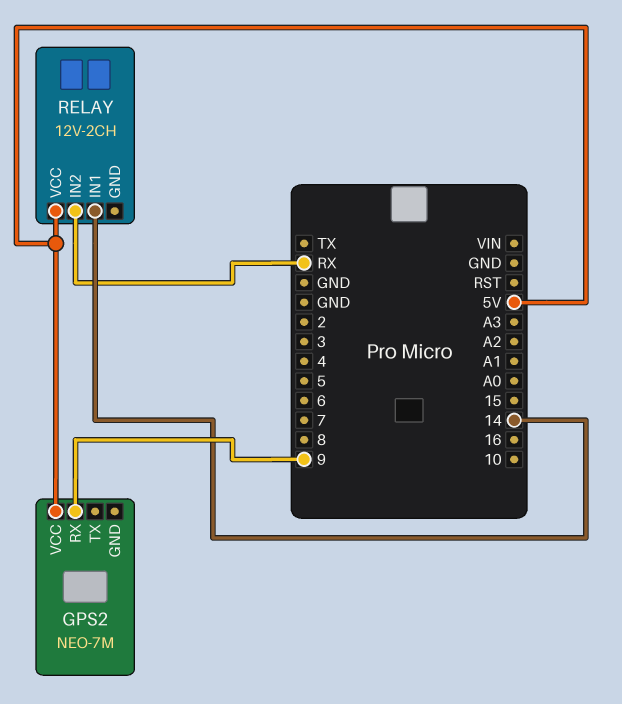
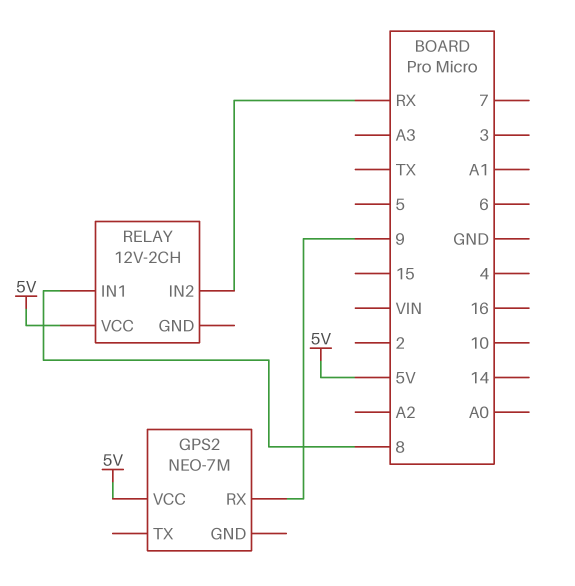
RELAY pin IN1: 14 -> 8

